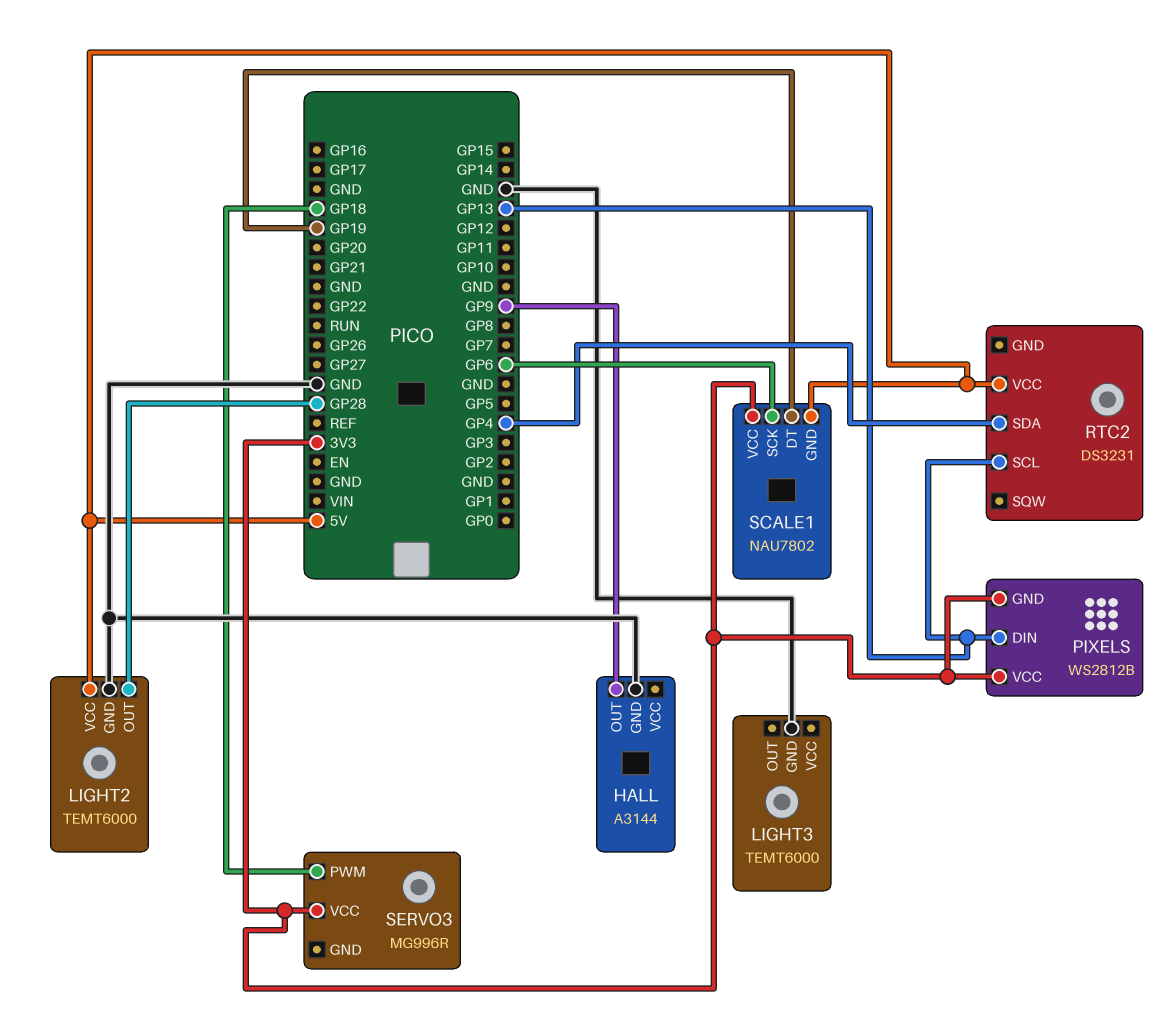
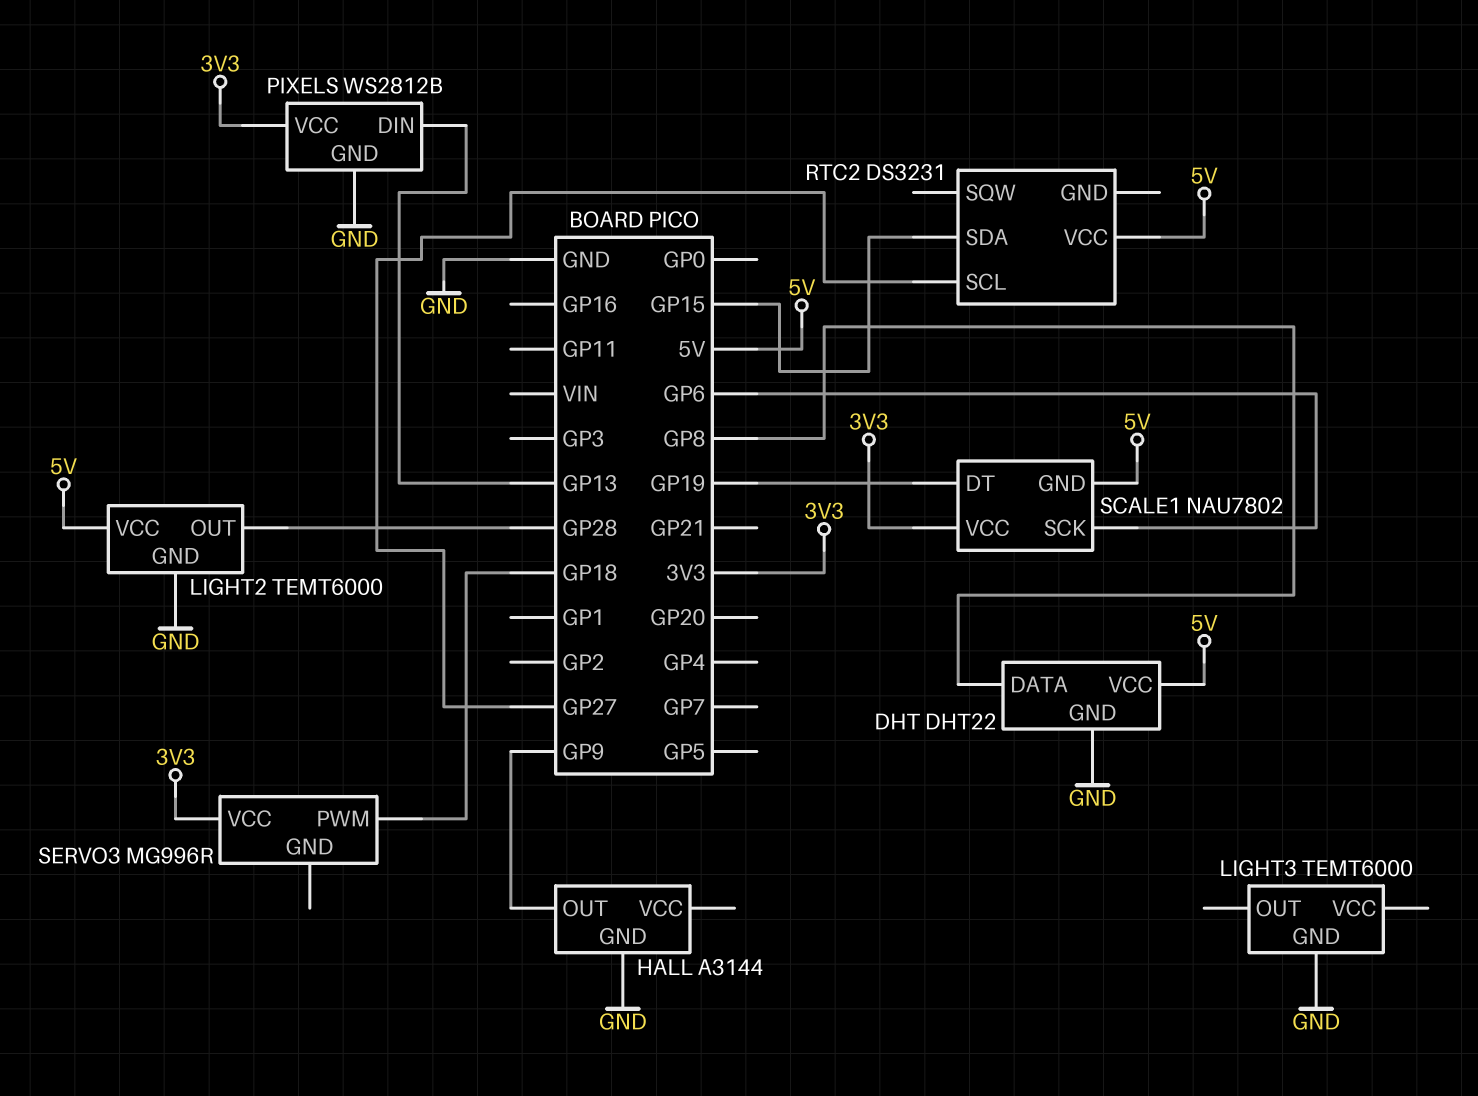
DHT: none -> DHT22
DHT pin DATA: none -> GP8
DHT pin GND: none -> GND
DHT pin VCC: none -> 5V
PIXELS pin GND: 3V3 -> GND
RTC2 pin SCL: GP13 -> GP27
RTC2 pin SDA: GP4 -> GP15

